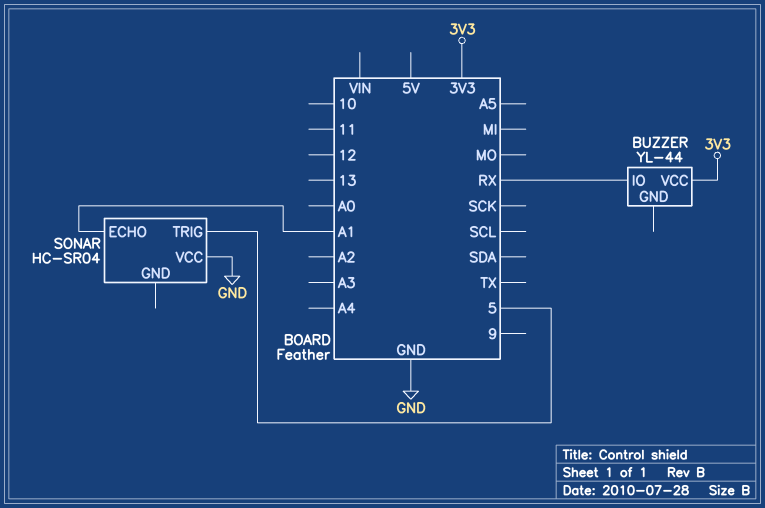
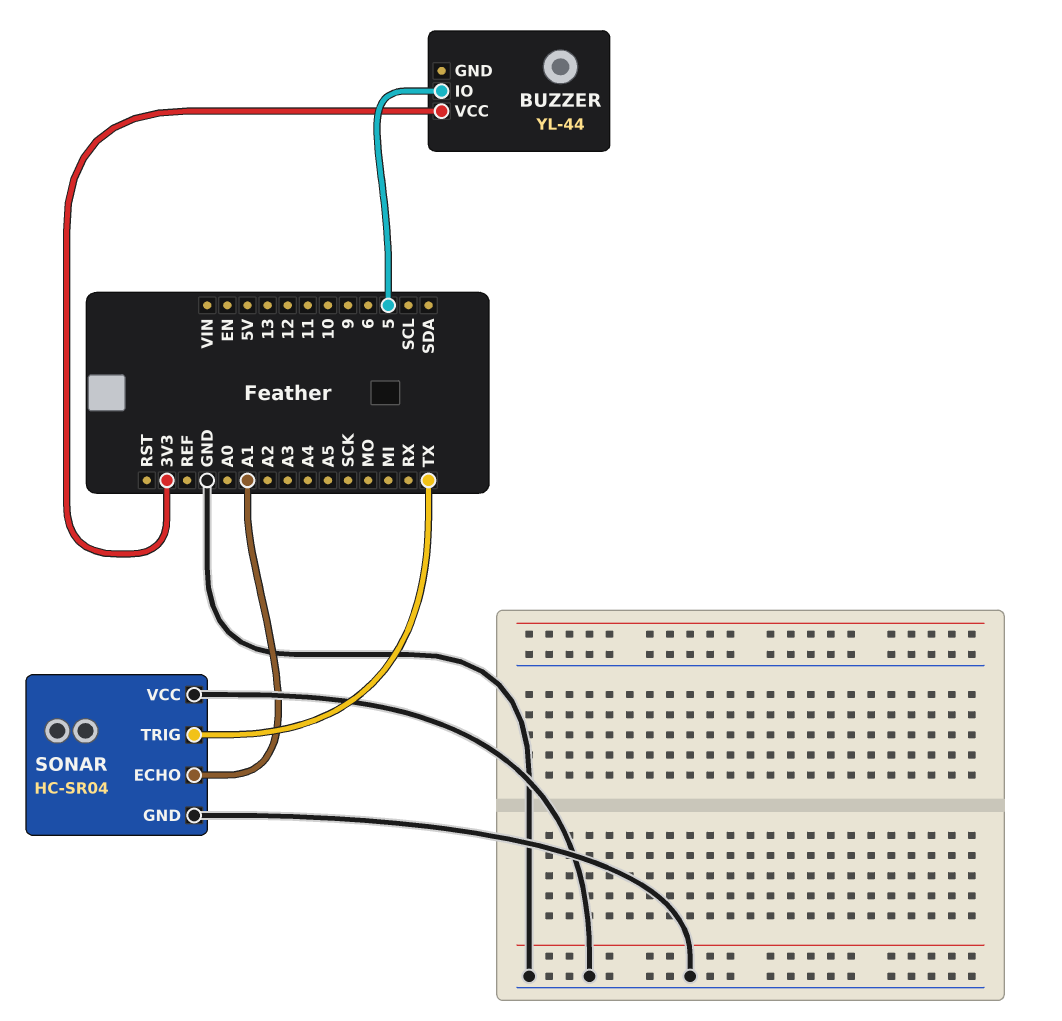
BUZZER pin IO: RX -> 5
SONAR pin GND: none -> GND
SONAR pin TRIG: 5 -> TX

